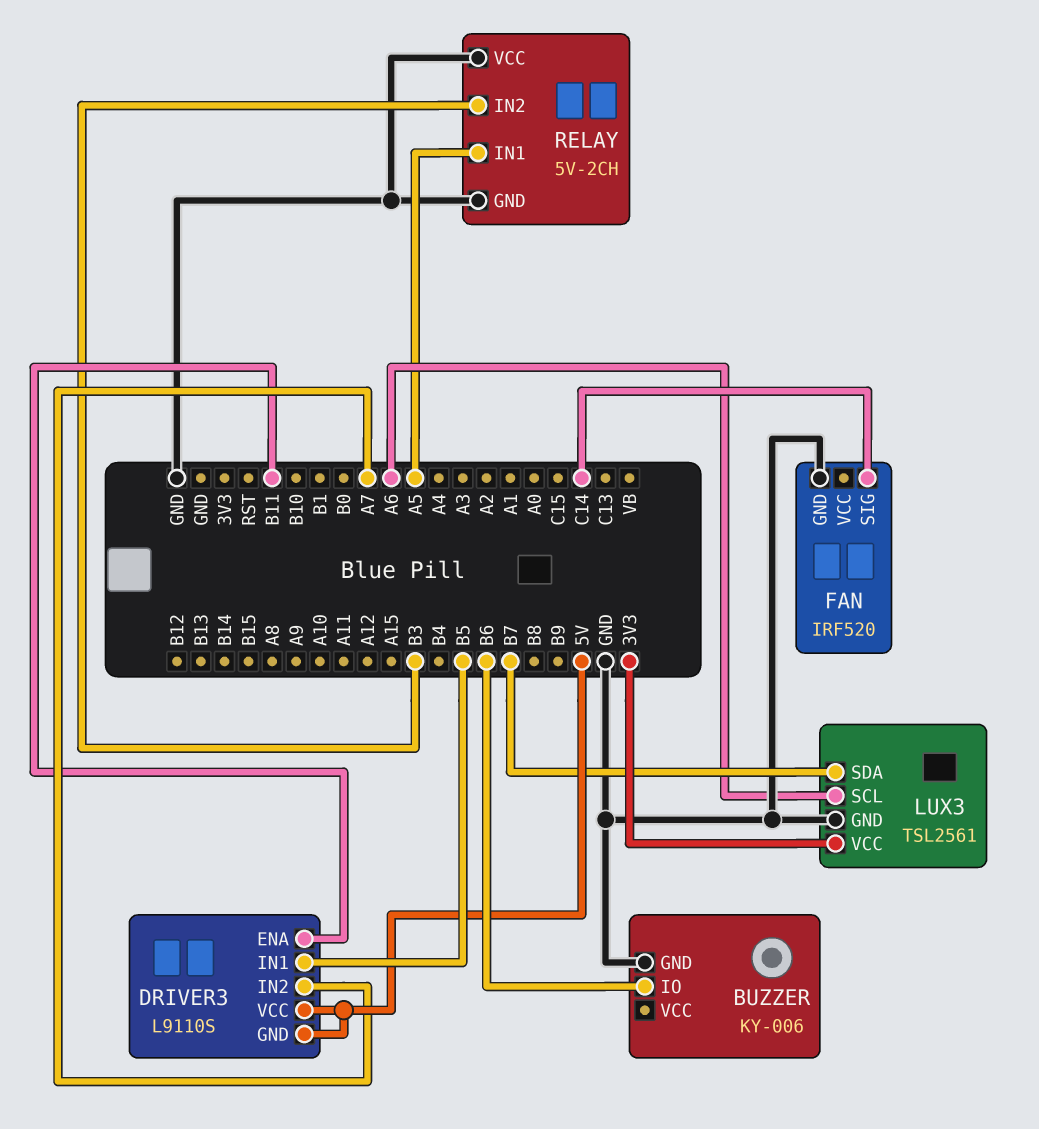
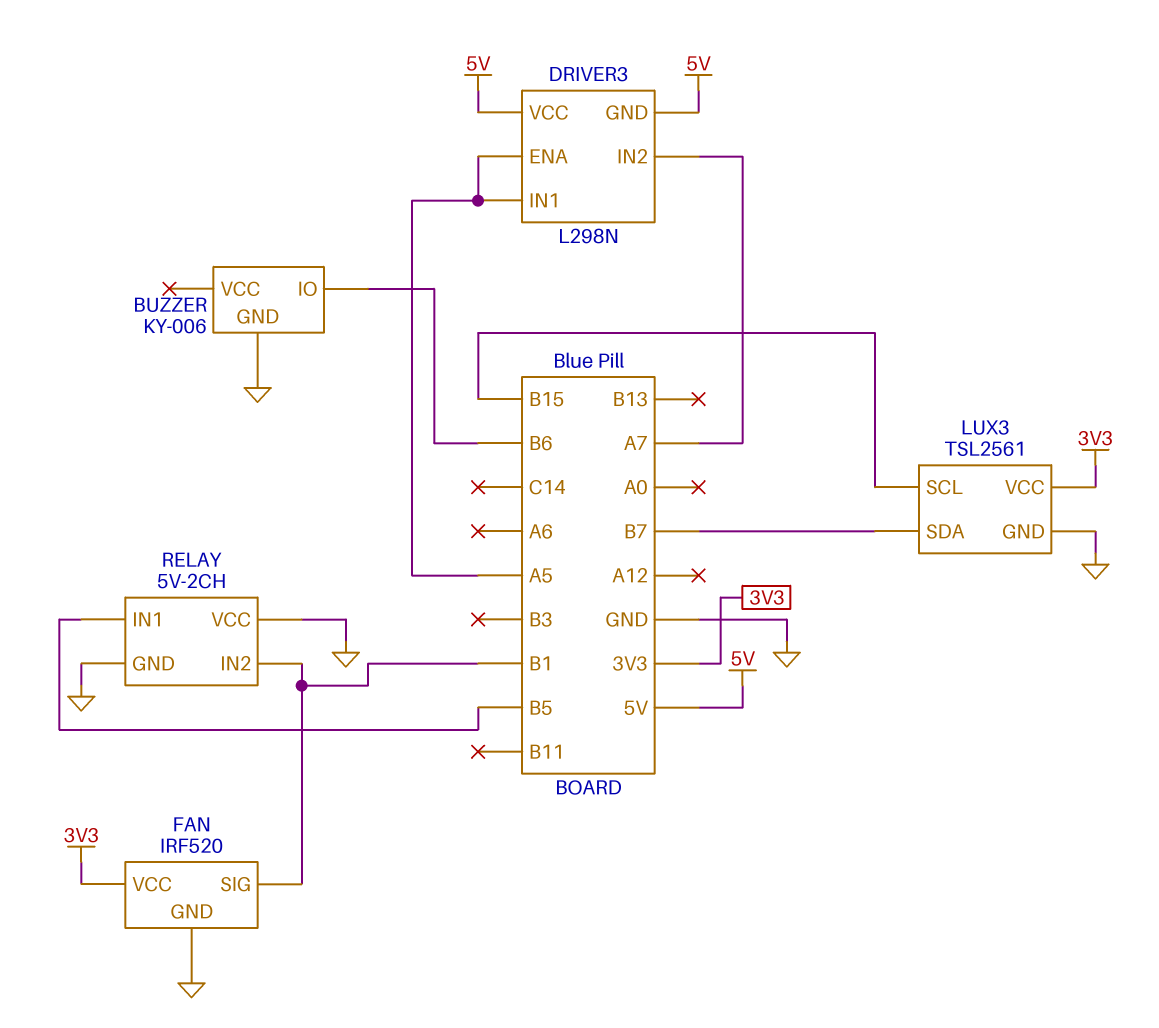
DRIVER3: L9110S -> L298N
DRIVER3 pin ENA: B11 -> A5
DRIVER3 pin IN1: B5 -> A5
FAN pin SIG: C14 -> B1
FAN pin VCC: none -> 3V3
LUX3 pin SCL: A6 -> B15
RELAY pin IN1: A5 -> B5
RELAY pin IN2: B3 -> B1

